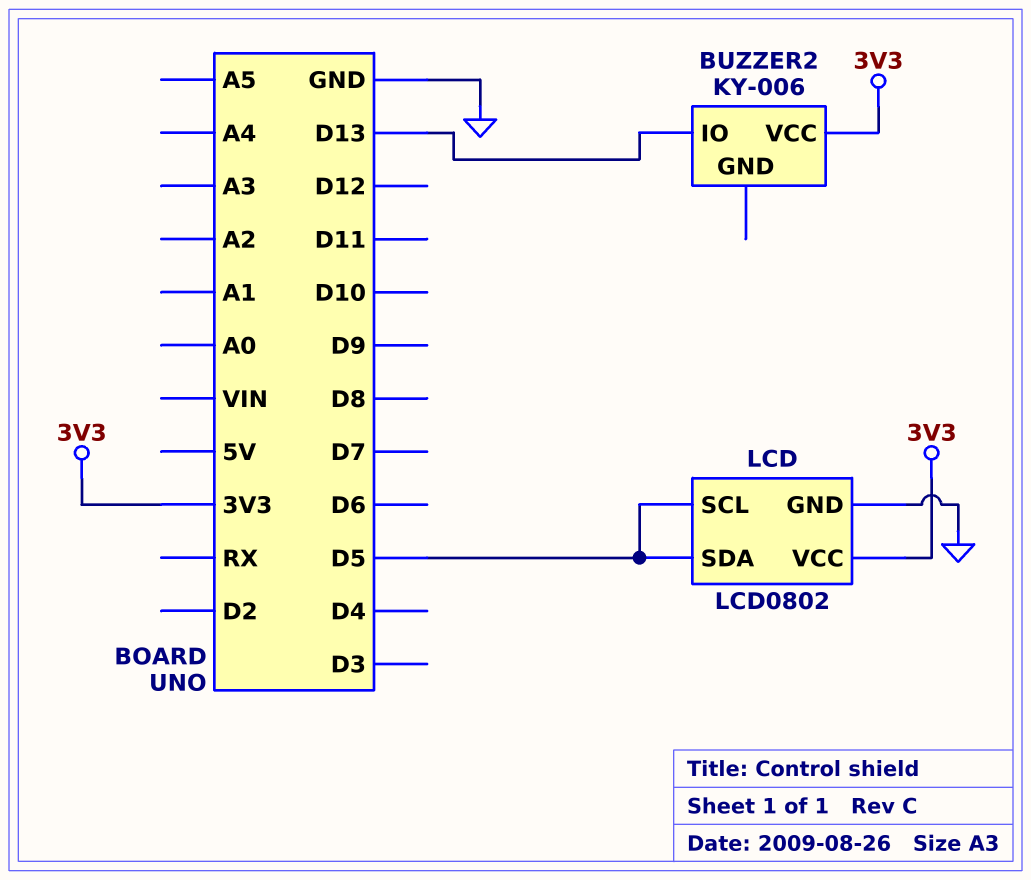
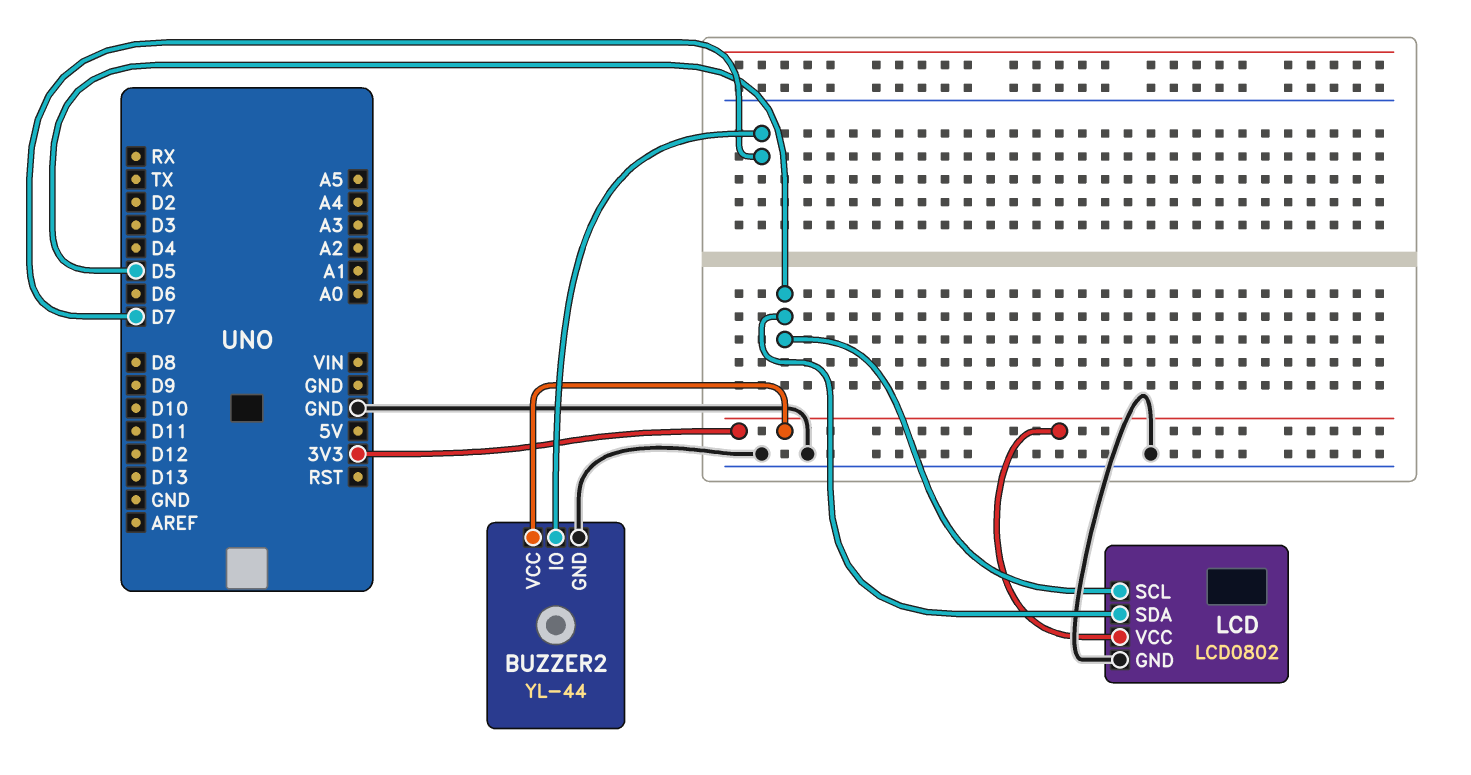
BUZZER2: KY-006 -> YL-44
BUZZER2 pin GND: none -> GND
BUZZER2 pin IO: D13 -> D7

